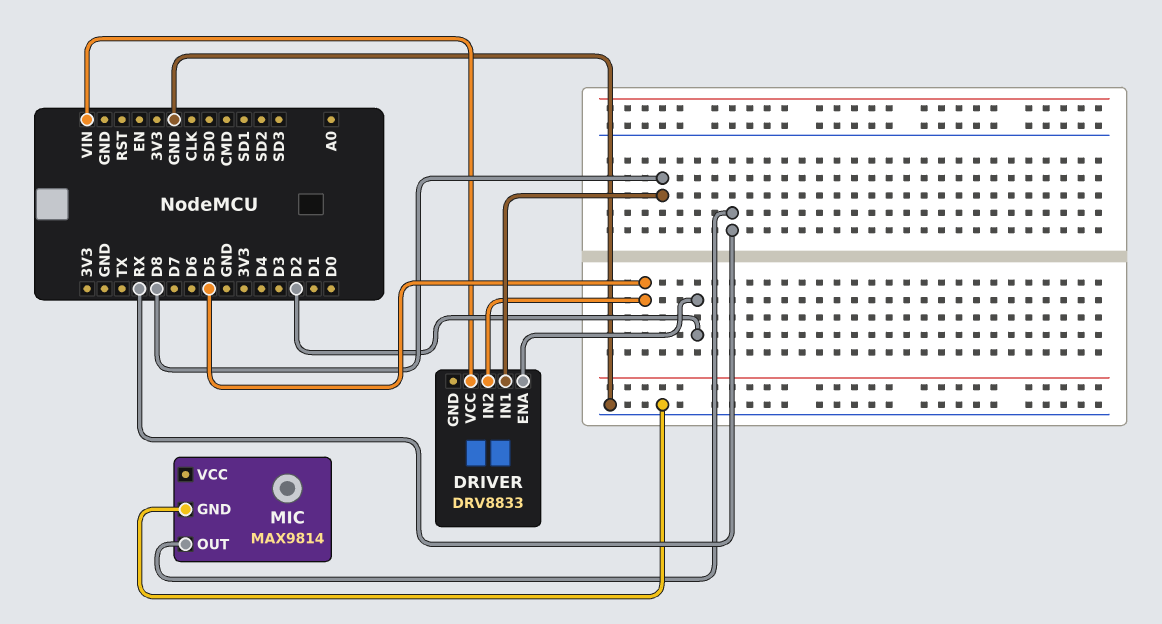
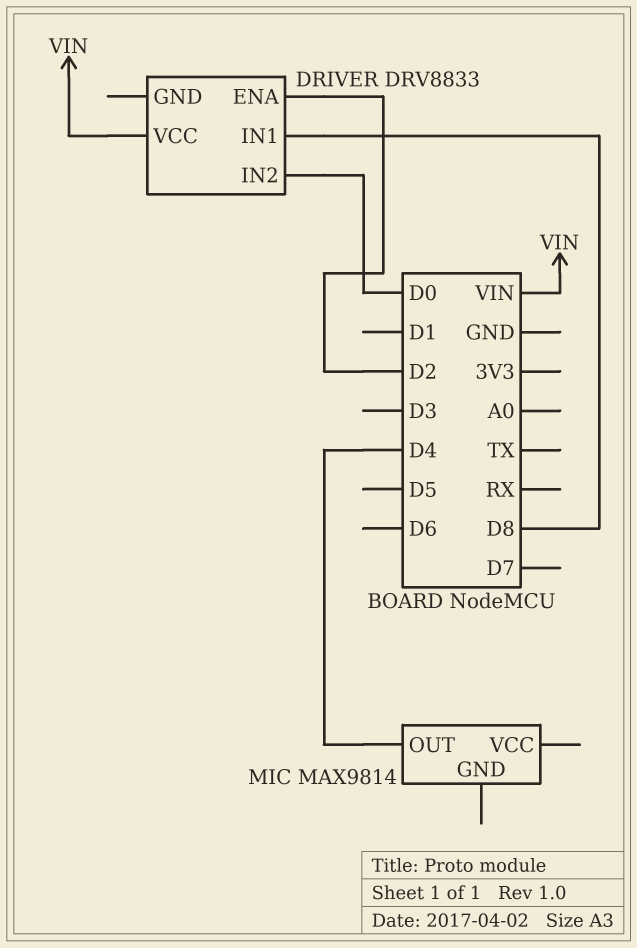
DRIVER pin IN2: D5 -> D0
MIC pin GND: GND -> none
MIC pin OUT: RX -> D4

